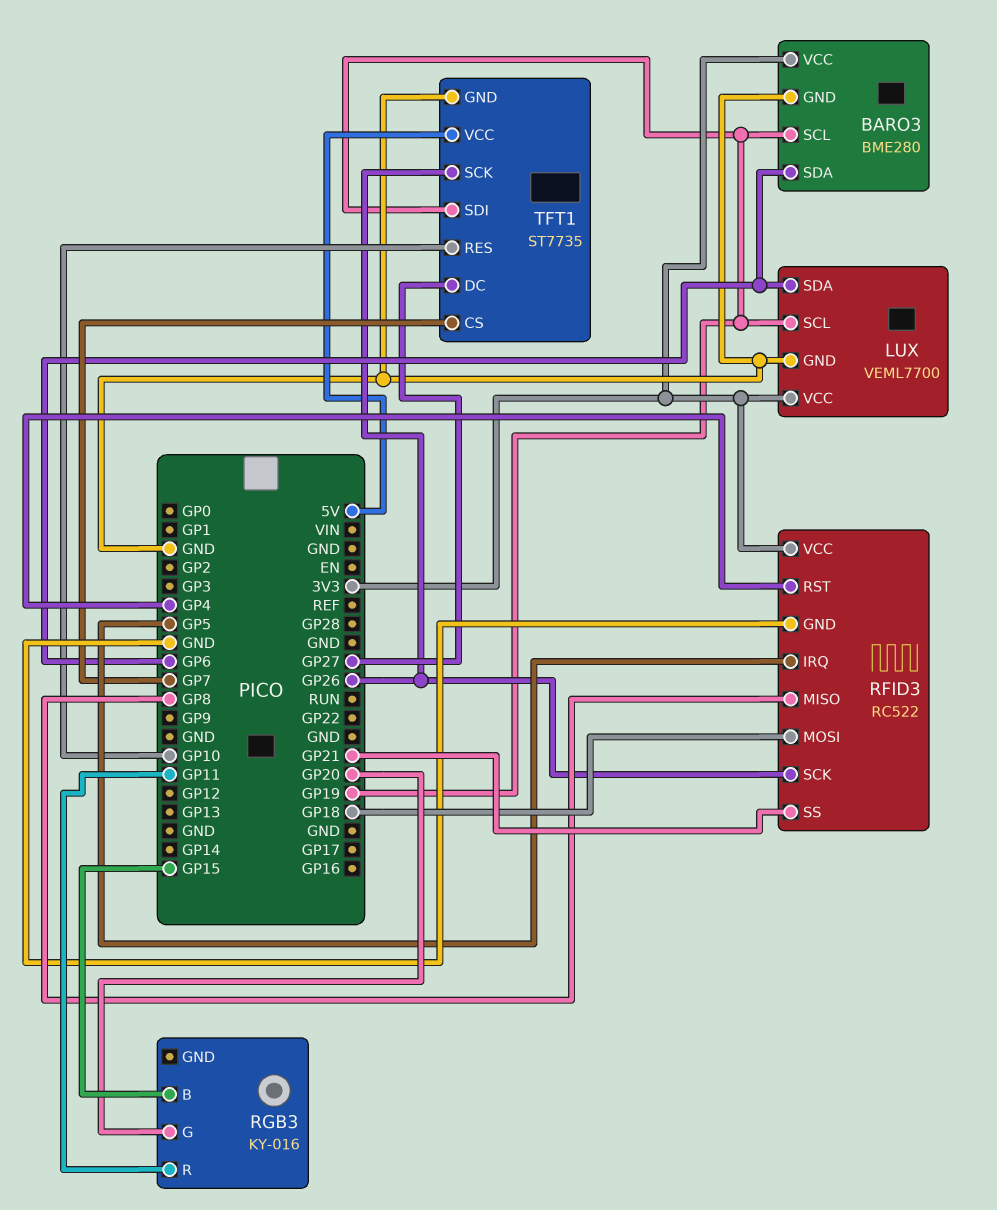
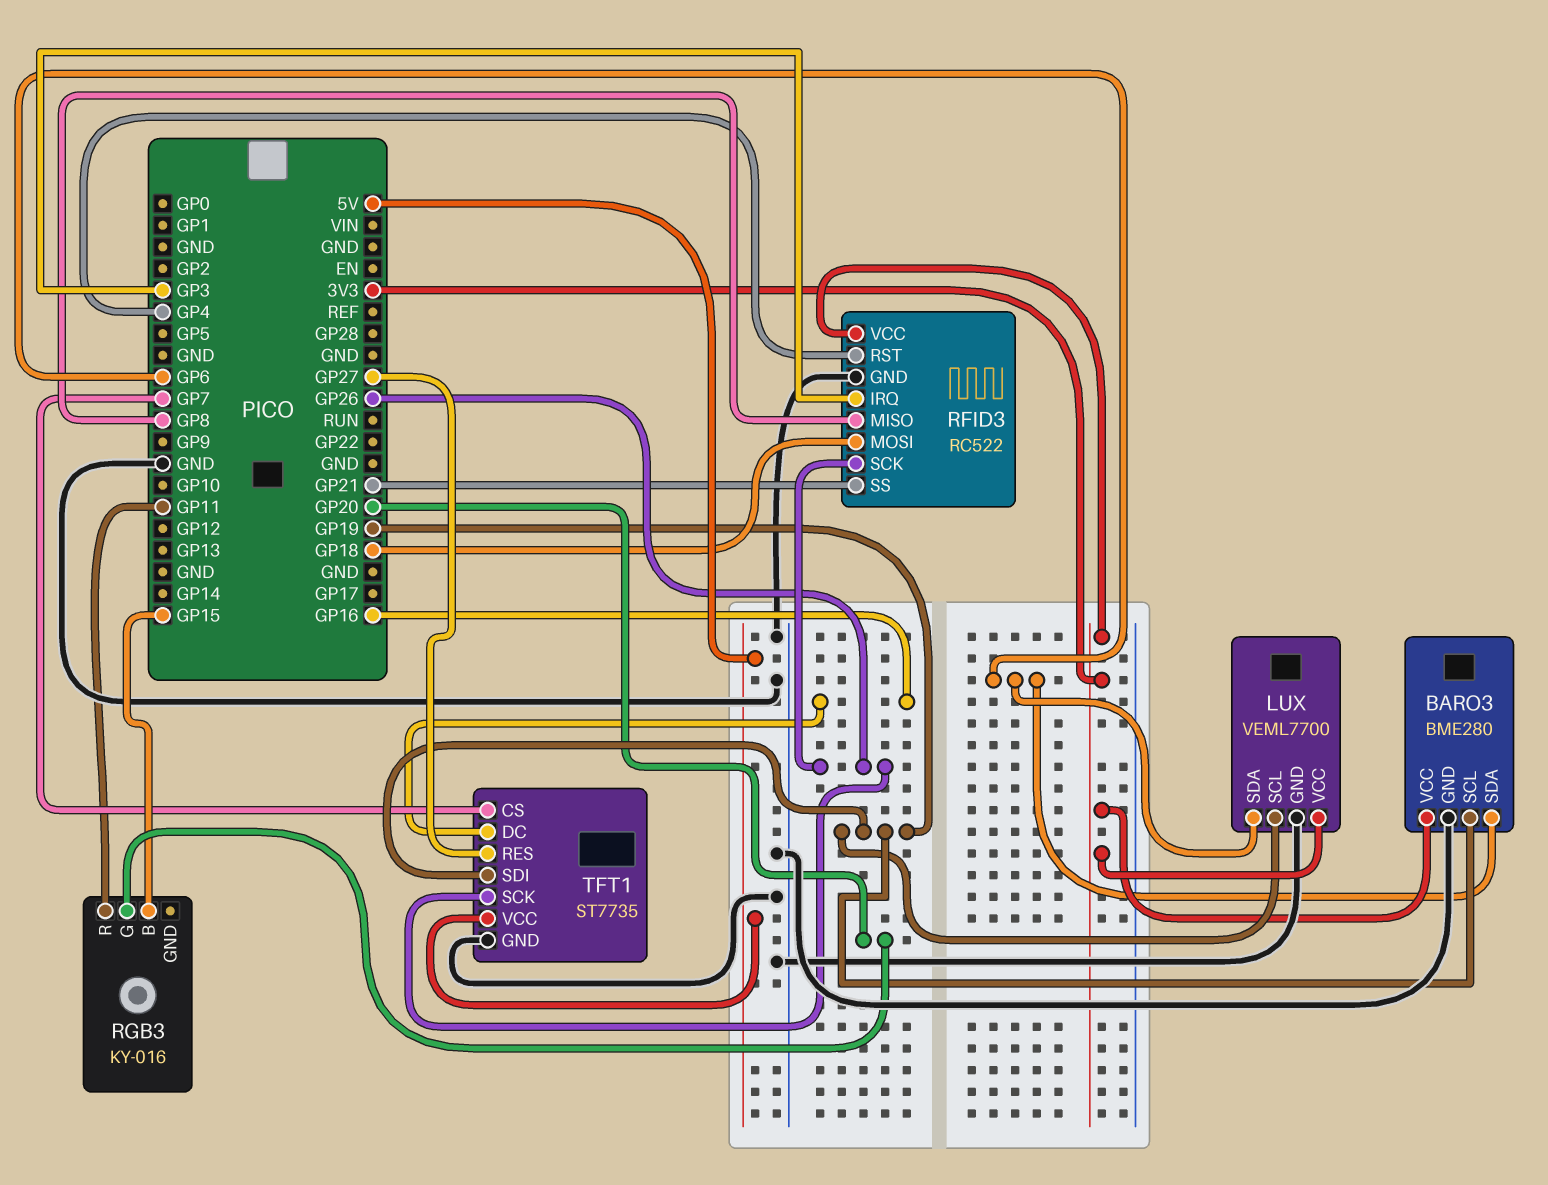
RFID3 pin IRQ: GP5 -> GP3
TFT1 pin DC: GP27 -> GP16
TFT1 pin RES: GP10 -> GP27

